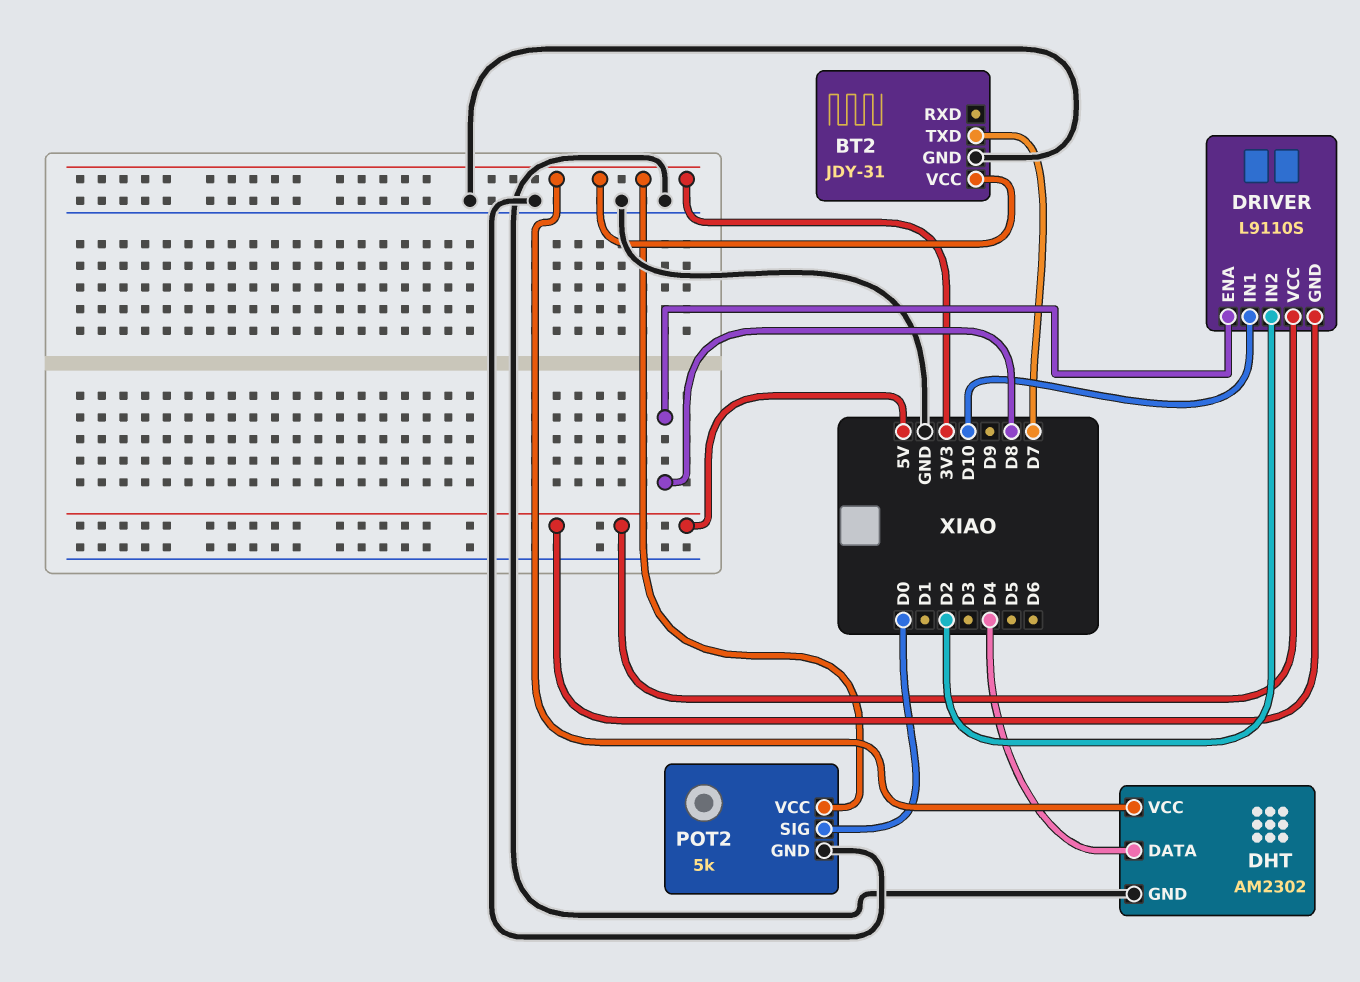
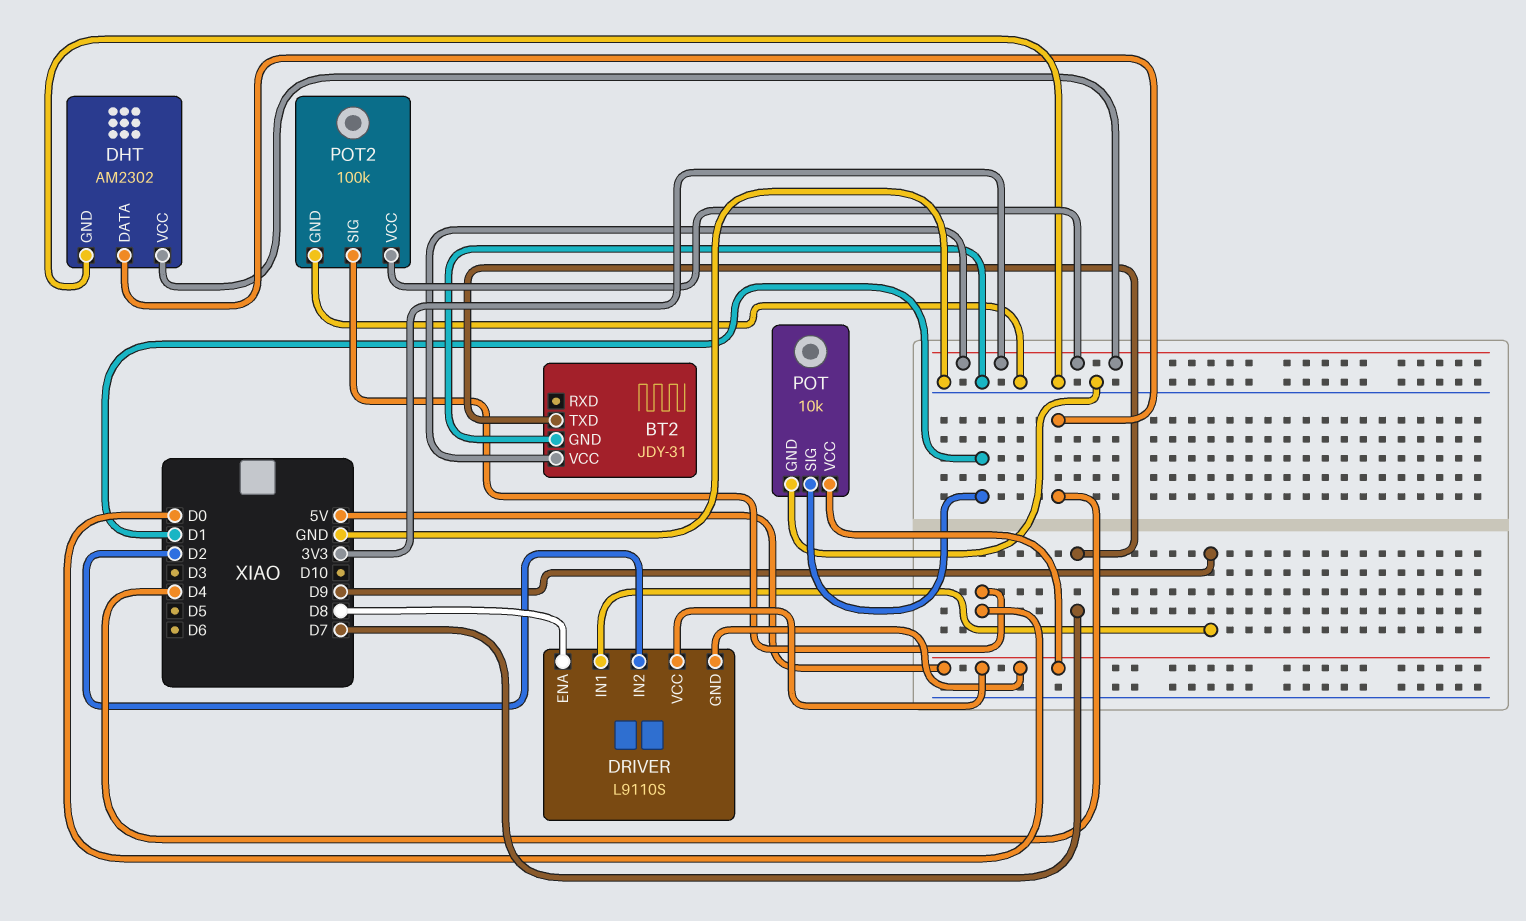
DRIVER pin IN1: D10 -> D9
POT: none -> 10k
POT pin GND: none -> GND
POT pin SIG: none -> D1
POT pin VCC: none -> 5V
POT2: 5k -> 100k

